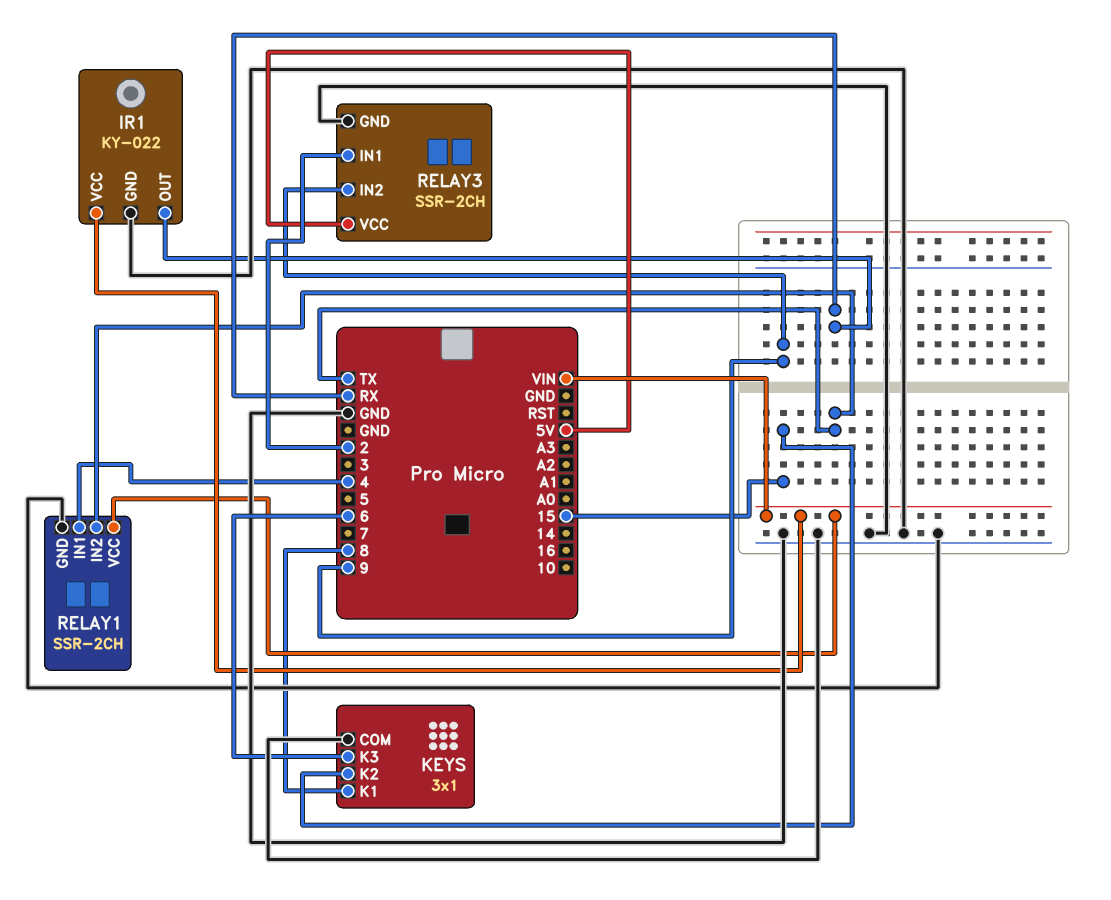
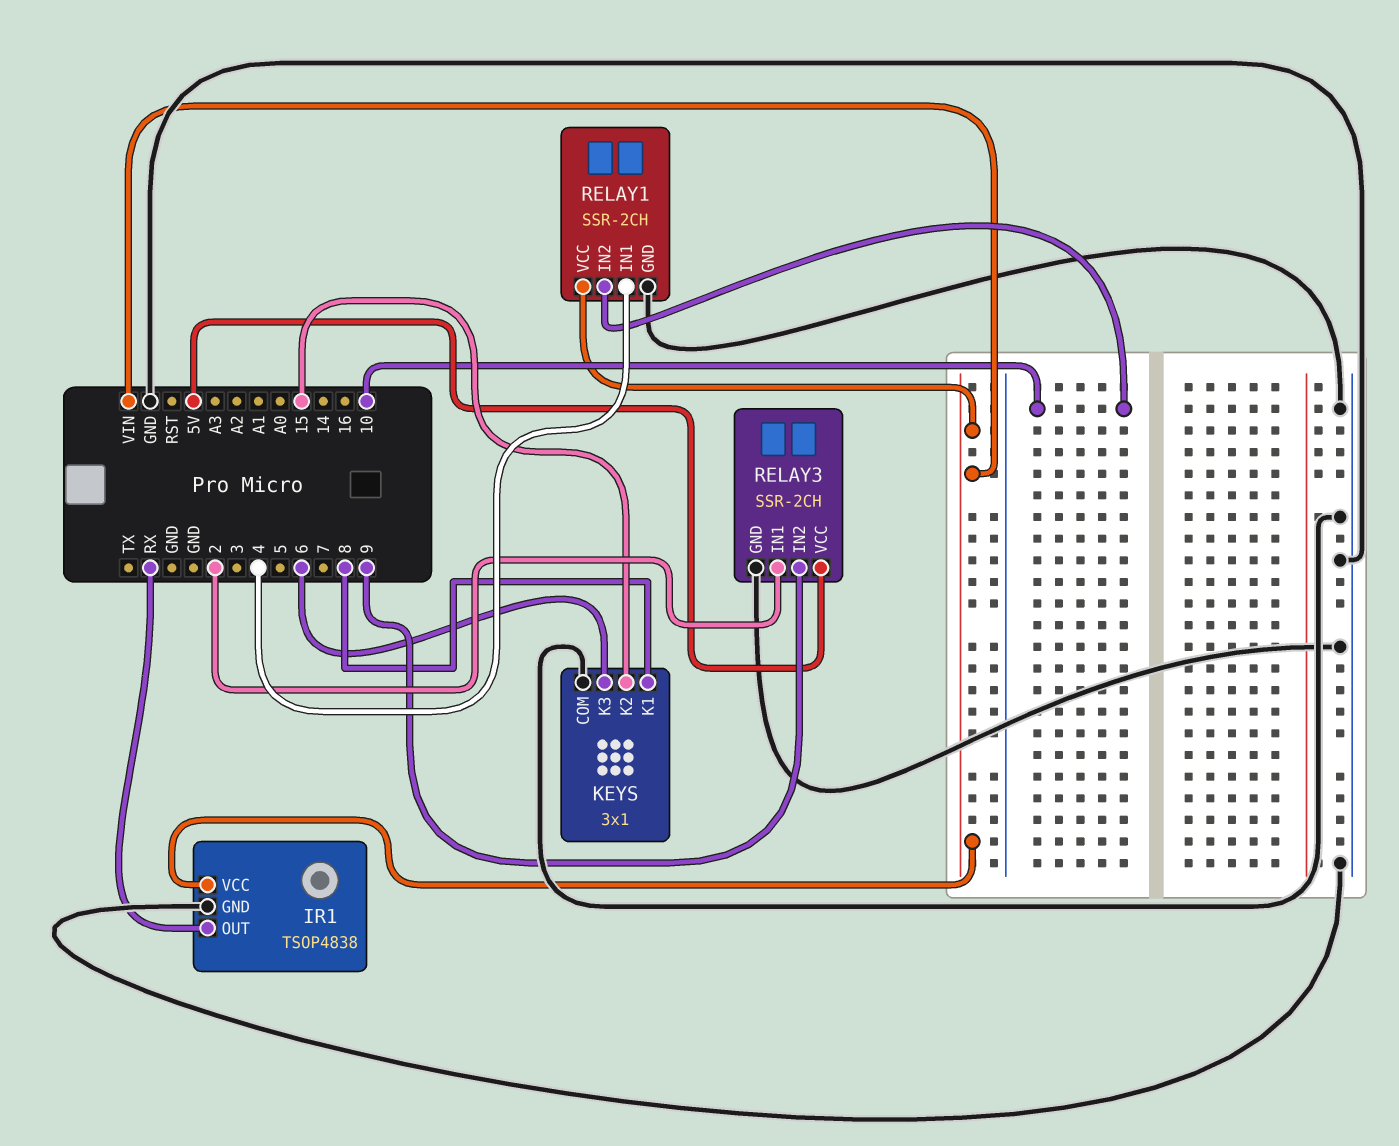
IR1: KY-022 -> TSOP4838
RELAY1 pin IN2: TX -> 10

